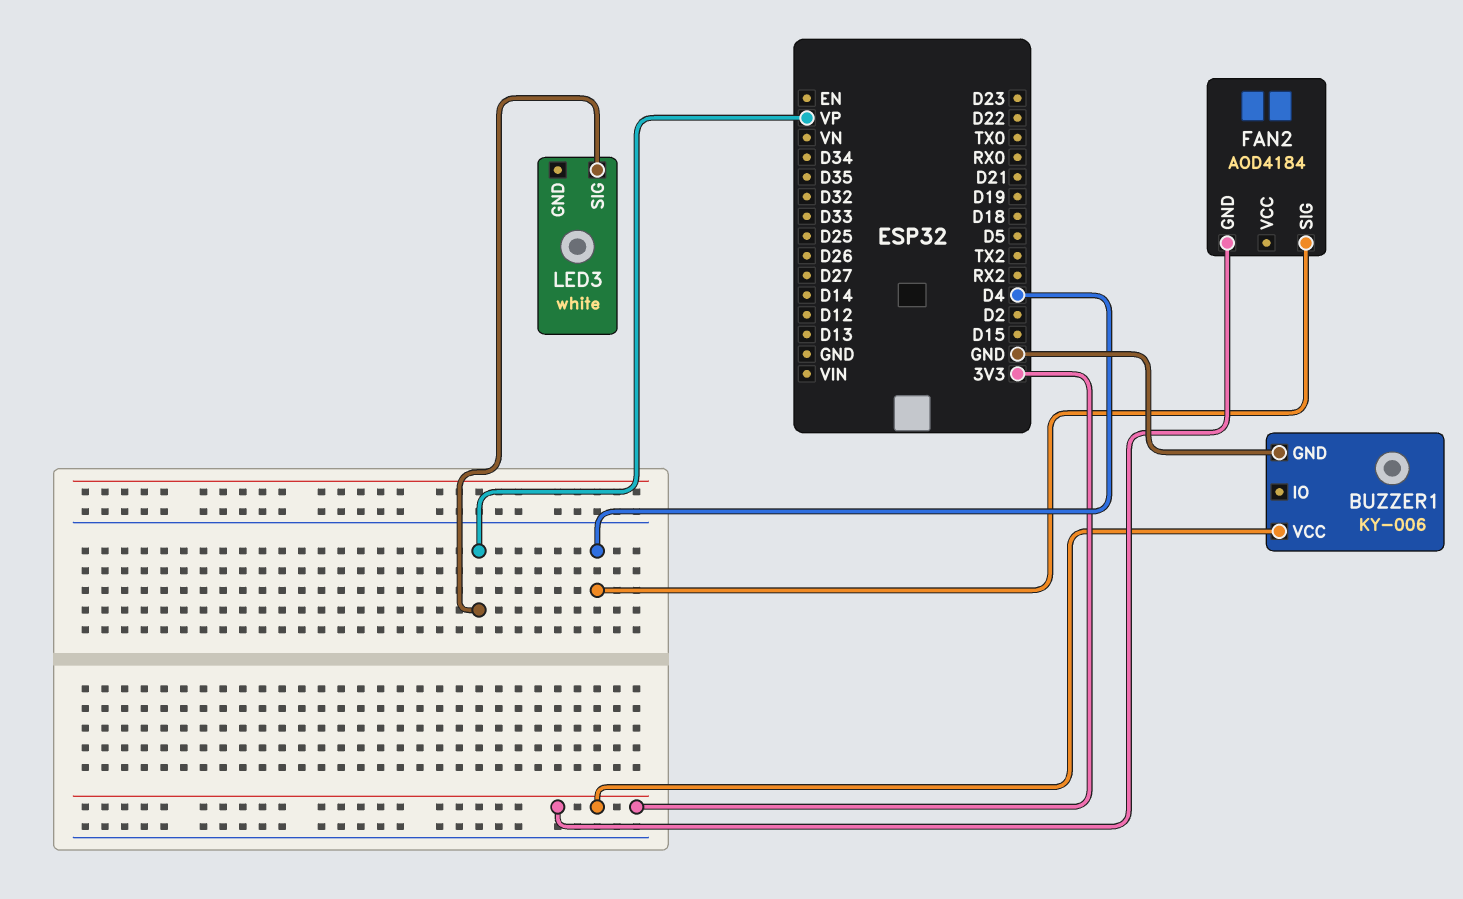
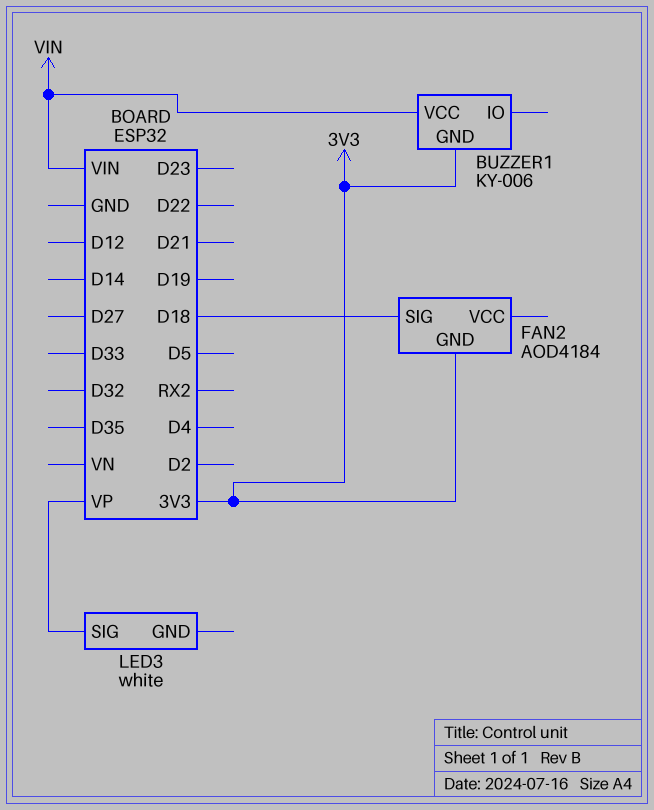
BUZZER1 pin GND: GND -> 3V3
BUZZER1 pin VCC: 3V3 -> VIN
FAN2 pin SIG: D4 -> D18

